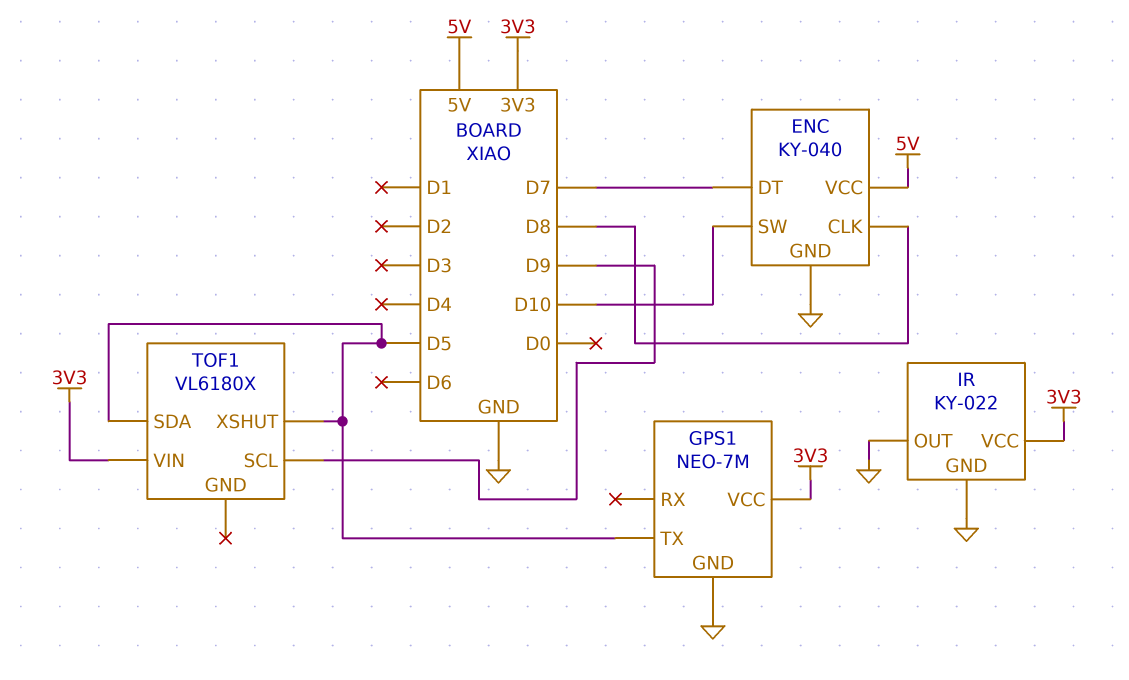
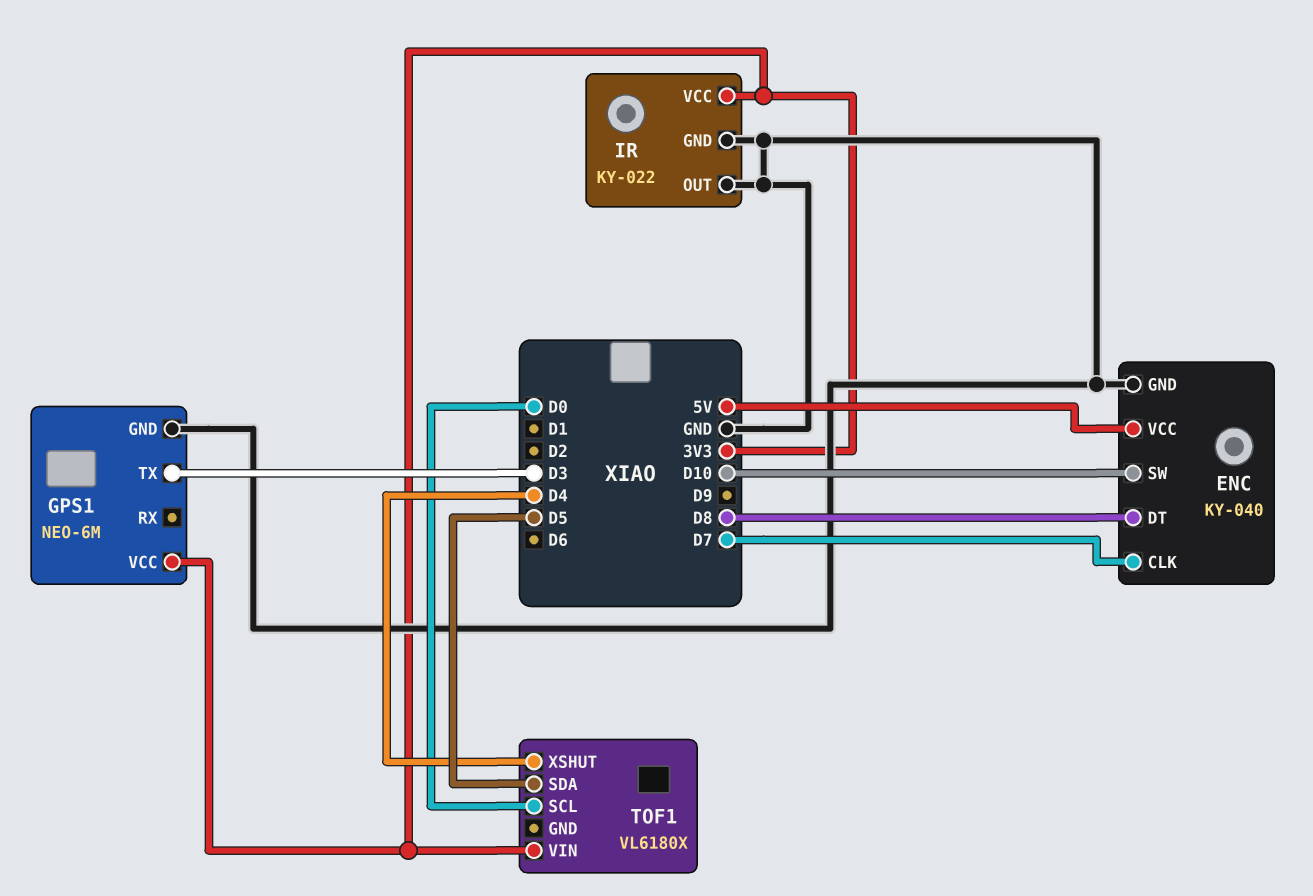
ENC pin CLK: D8 -> D7
ENC pin DT: D7 -> D8
GPS1: NEO-7M -> NEO-6M
GPS1 pin TX: D5 -> D3
TOF1 pin SCL: D9 -> D0
TOF1 pin XSHUT: D5 -> D4

